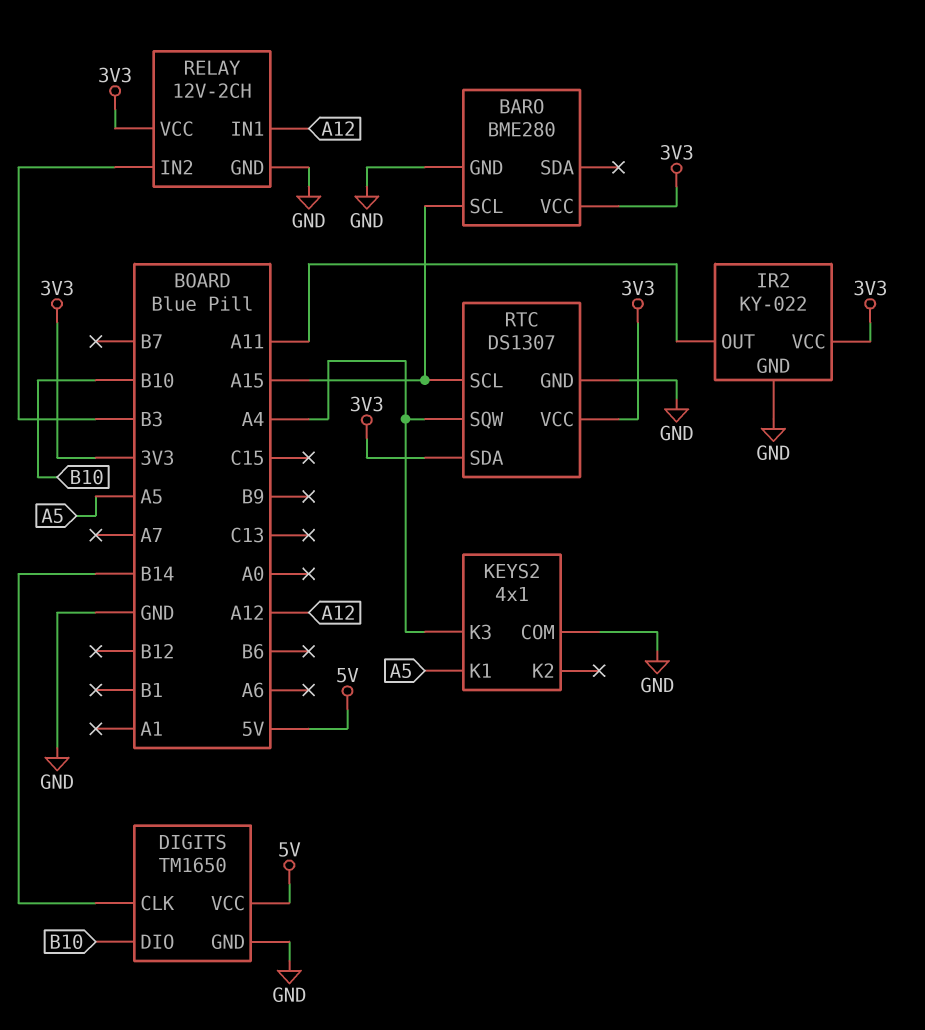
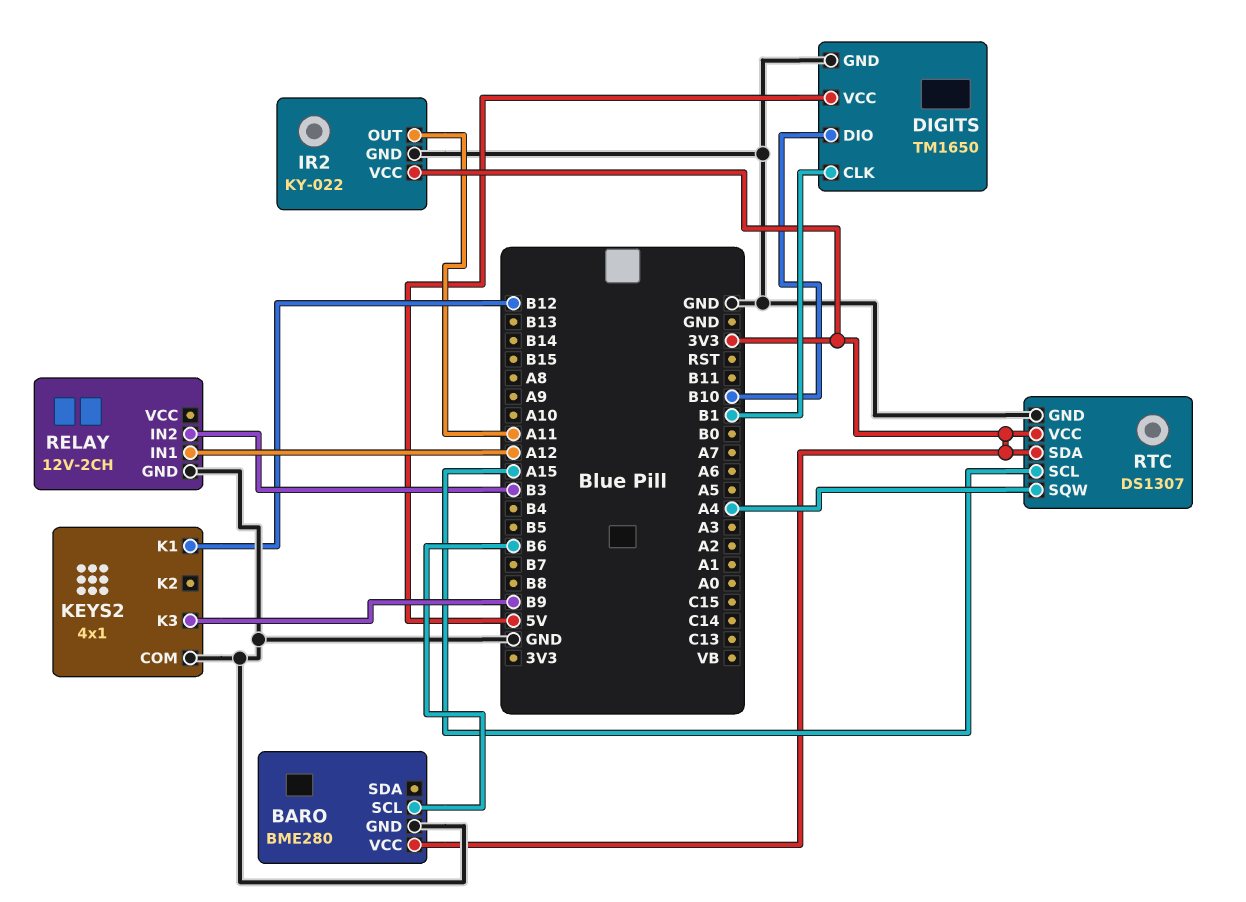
BARO pin SCL: A15 -> B6
DIGITS pin CLK: B14 -> B1
KEYS2 pin K1: A5 -> B12
KEYS2 pin K3: A4 -> B9
RELAY pin VCC: 3V3 -> none

